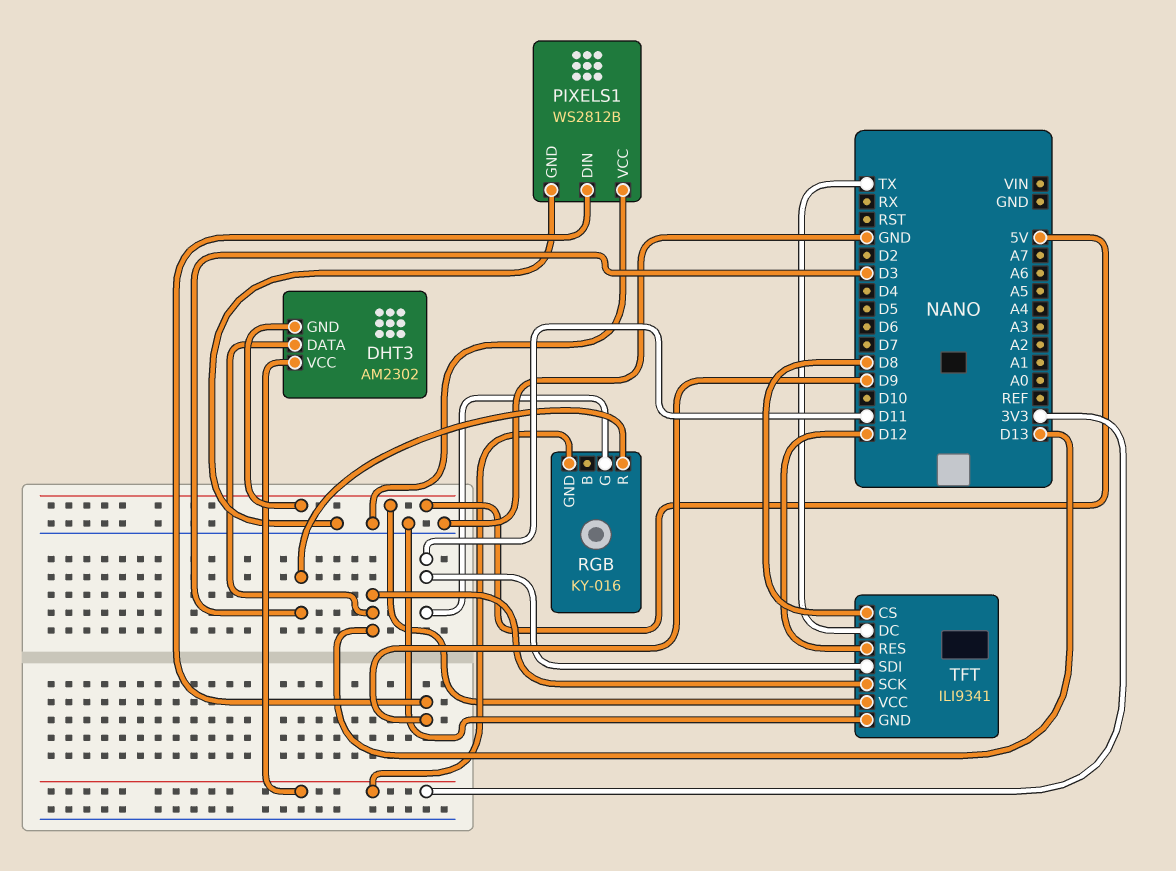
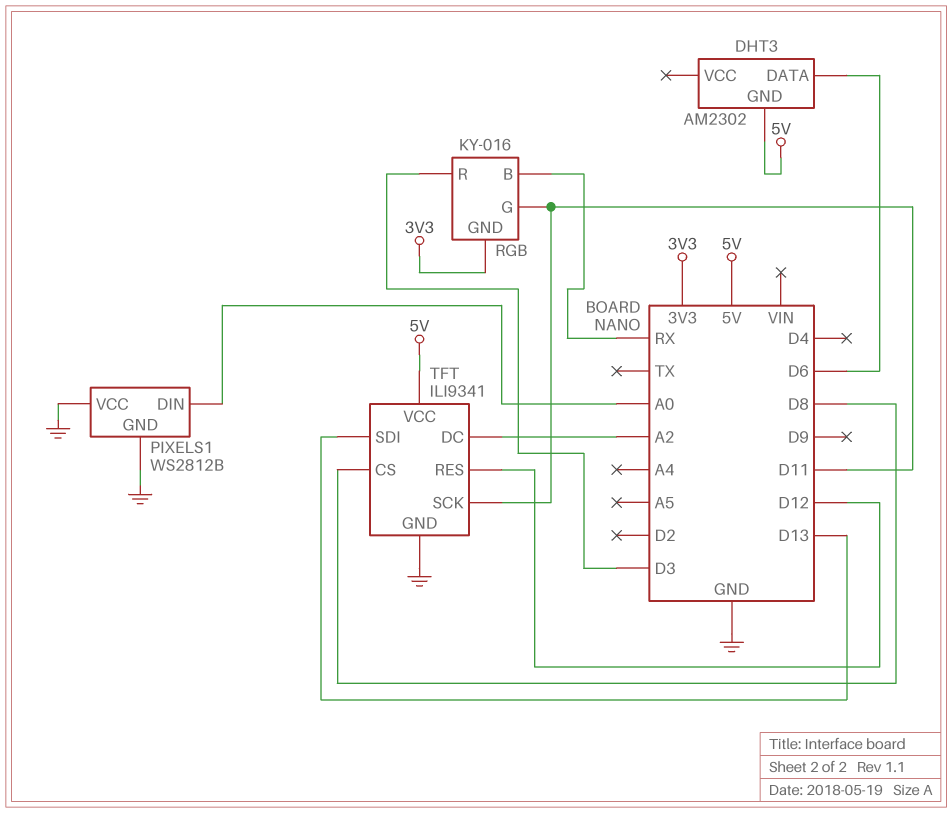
DHT3 pin DATA: D13 -> D6
DHT3 pin VCC: 3V3 -> none
PIXELS1 pin DIN: D9 -> A0
RGB pin B: none -> RX
TFT pin DC: TX -> A2
TFT pin SCK: D13 -> D11
TFT pin SDI: D11 -> D13

